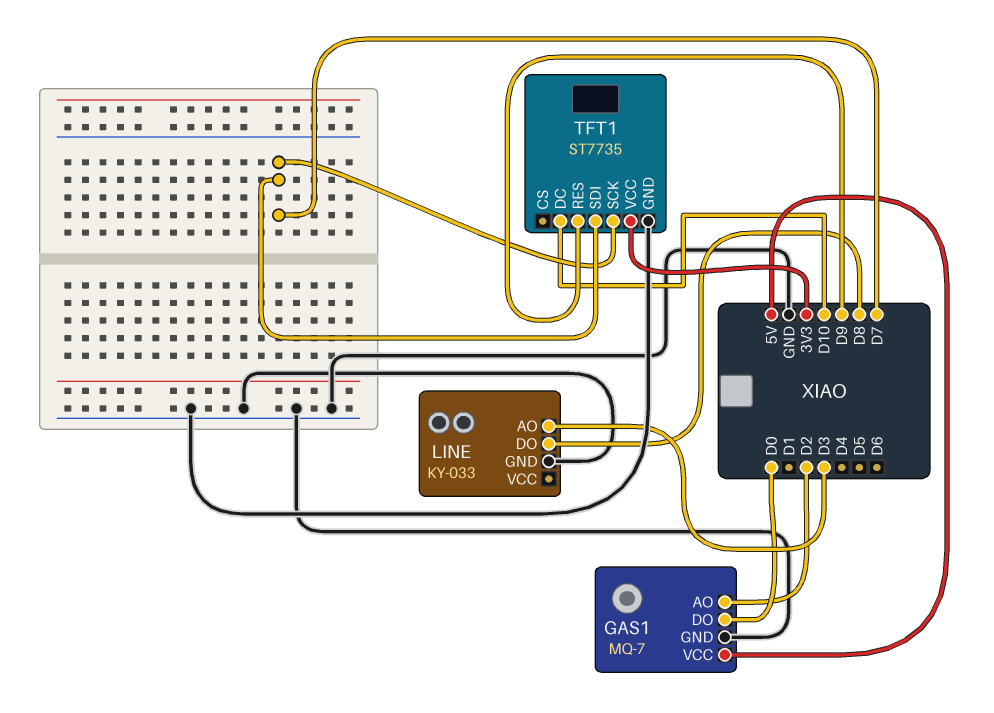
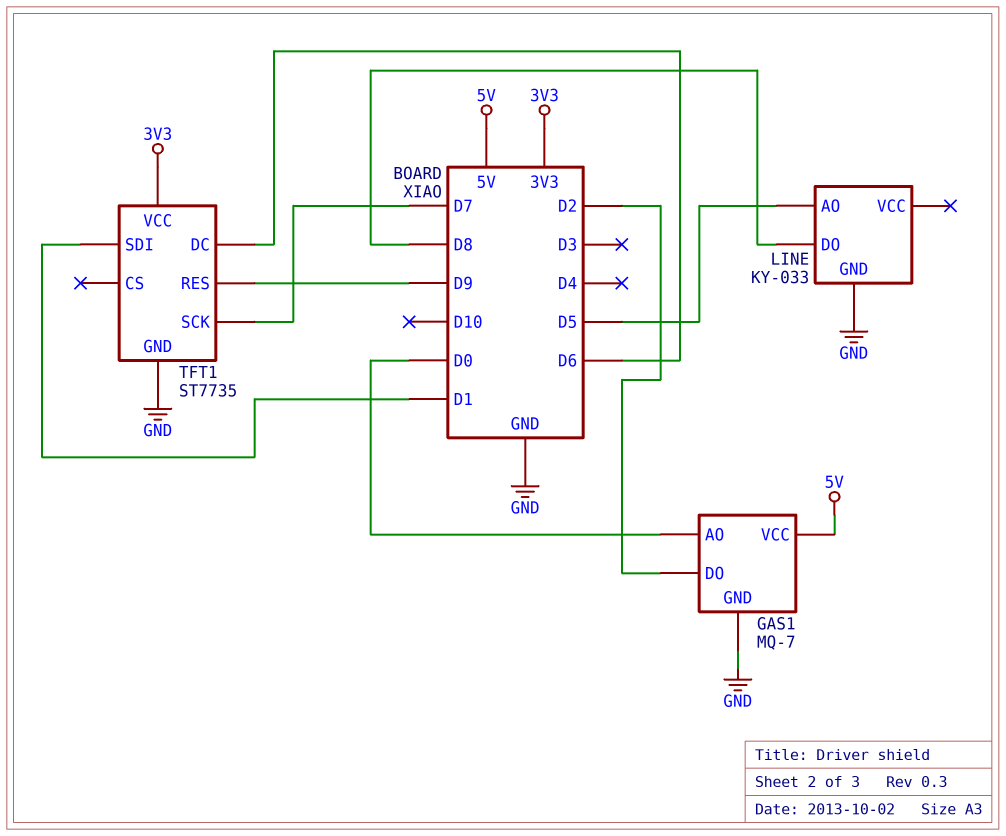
GAS1 pin AO: D2 -> D0
GAS1 pin DO: D0 -> D2
LINE pin AO: D3 -> D5
TFT1 pin DC: D10 -> D6
TFT1 pin SDI: D7 -> D1

